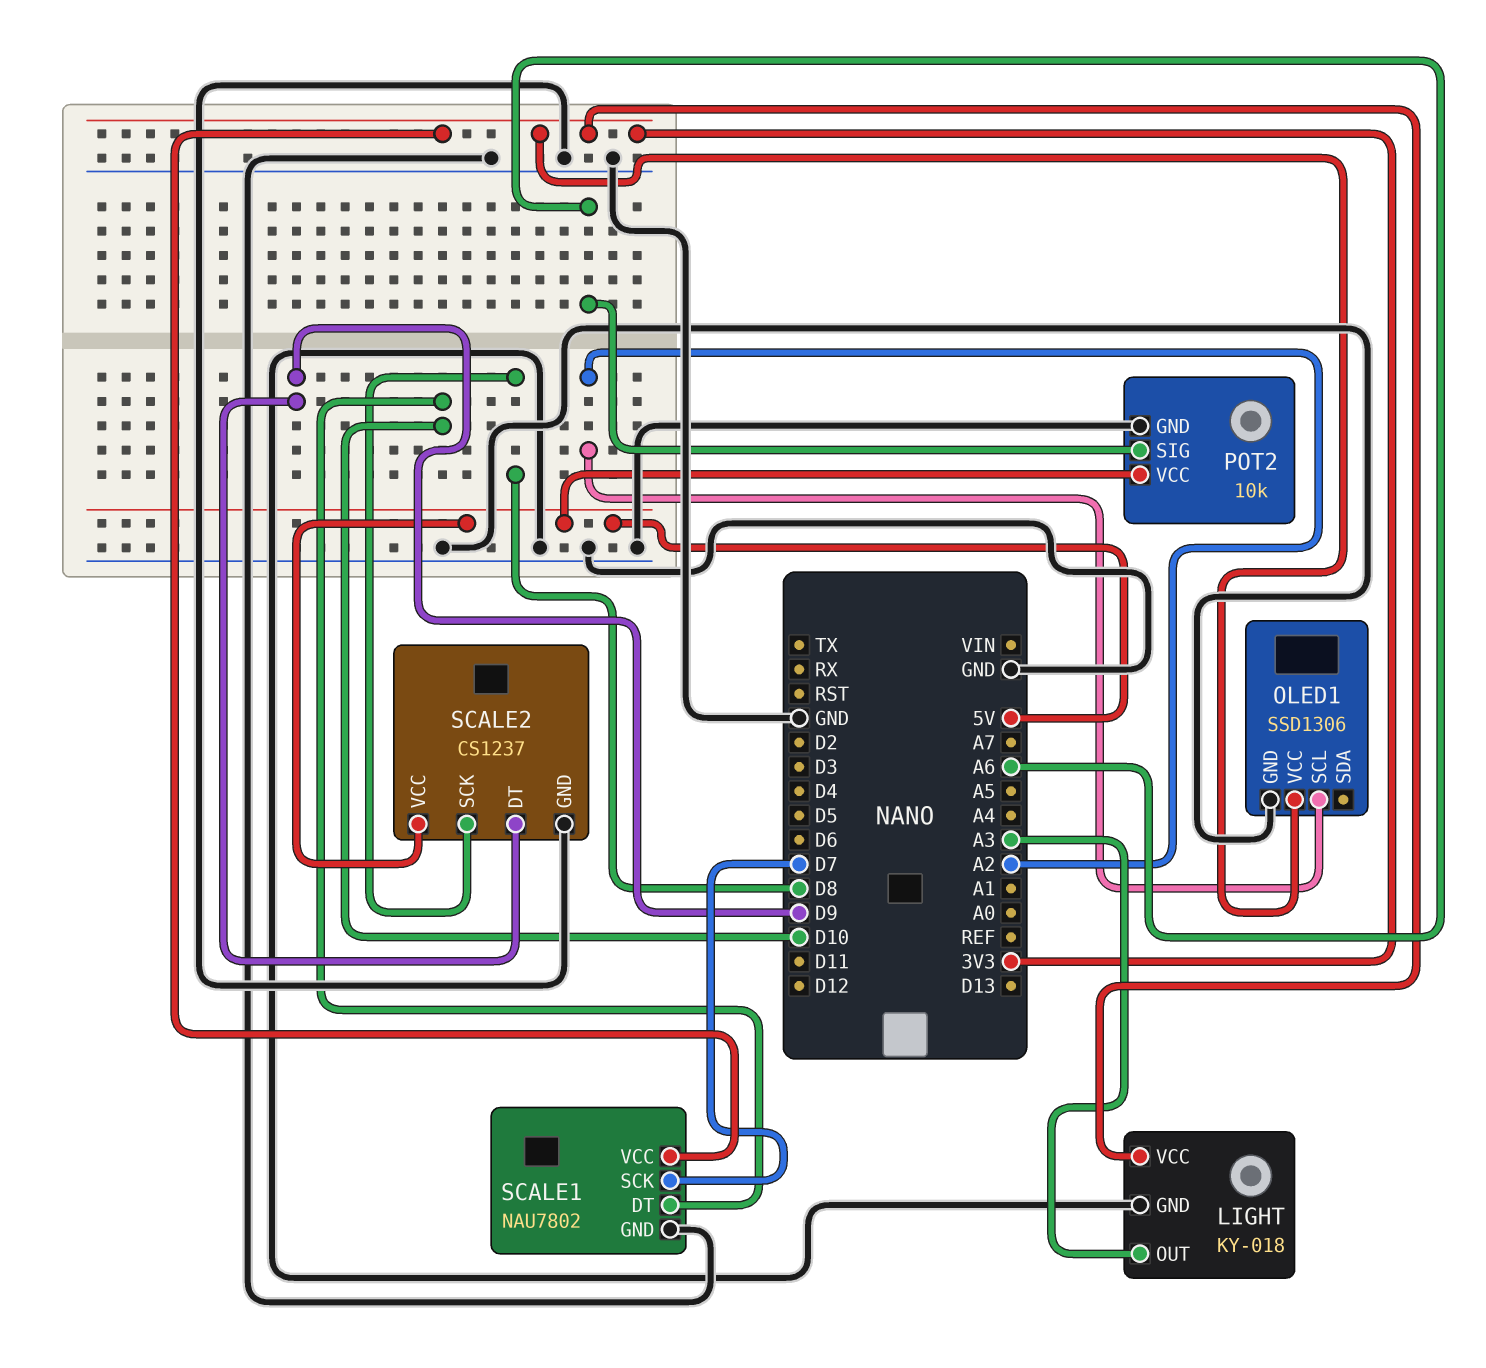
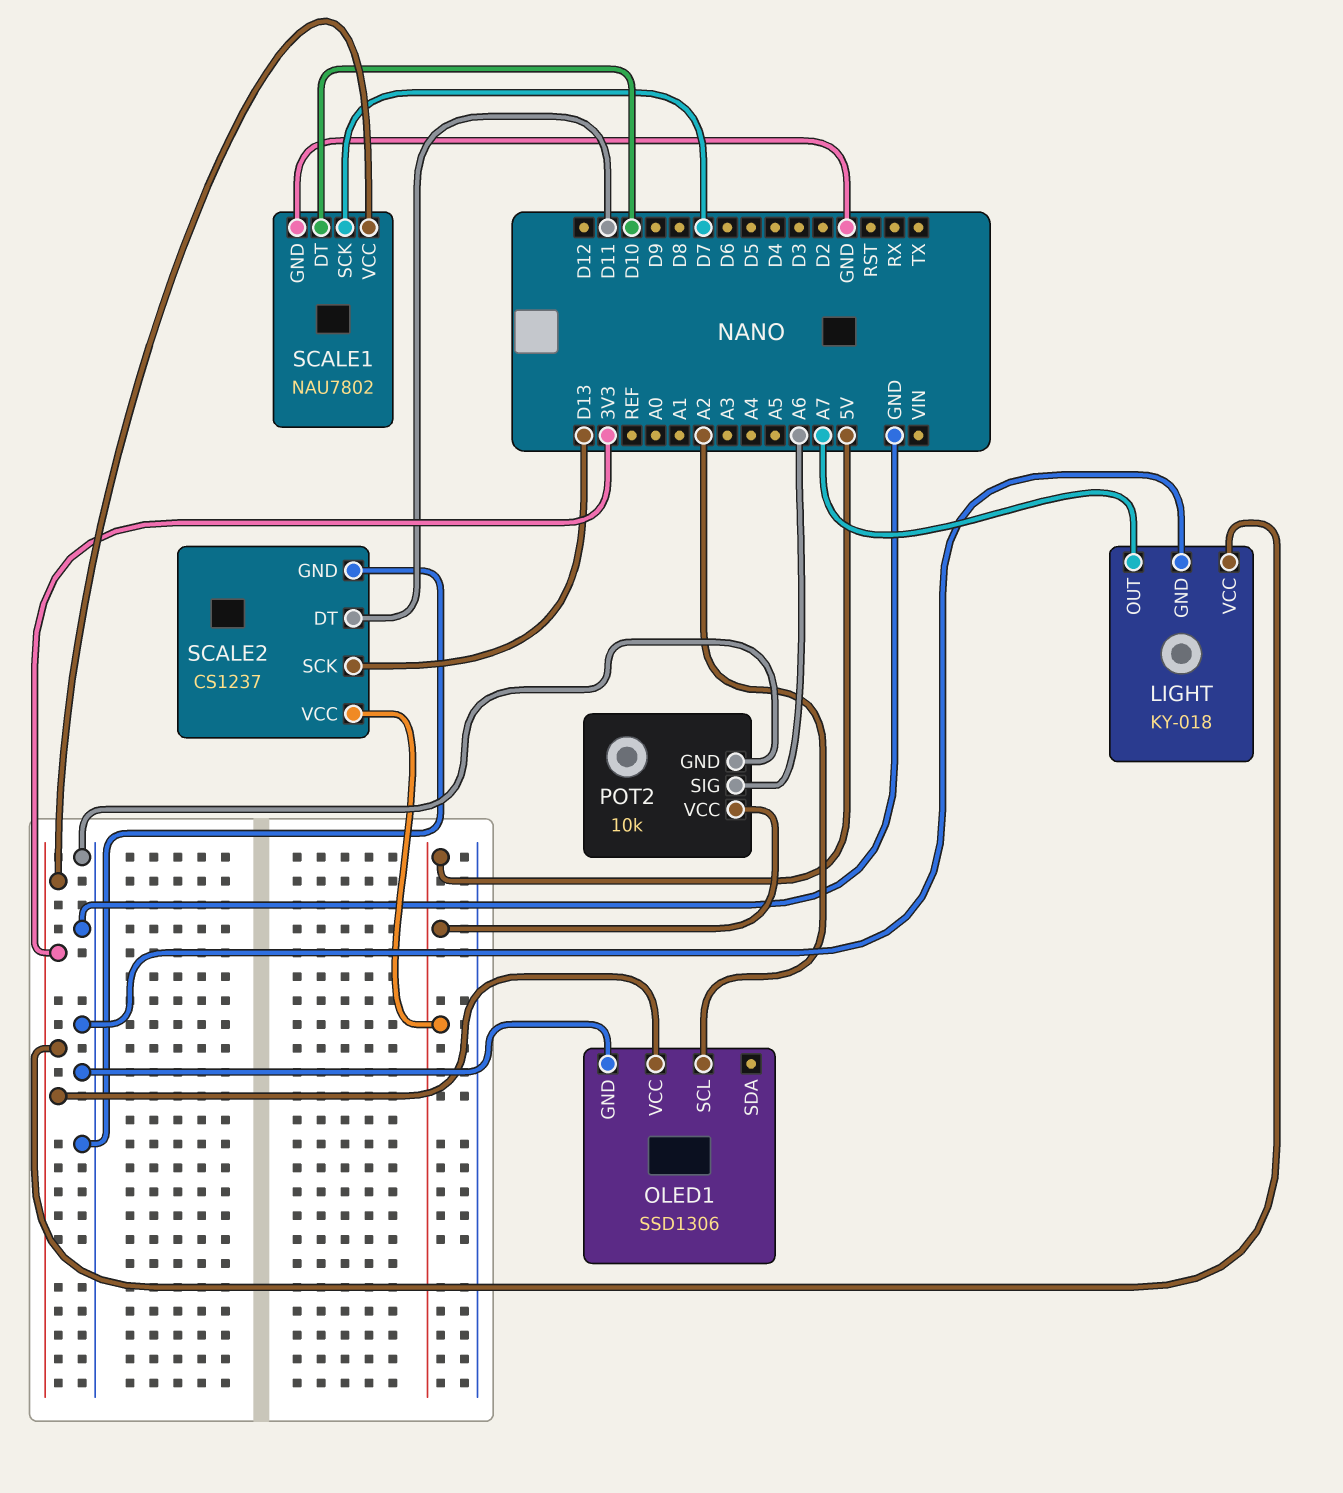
LIGHT pin OUT: A3 -> A7
SCALE2 pin DT: D9 -> D11
SCALE2 pin SCK: D8 -> D13

